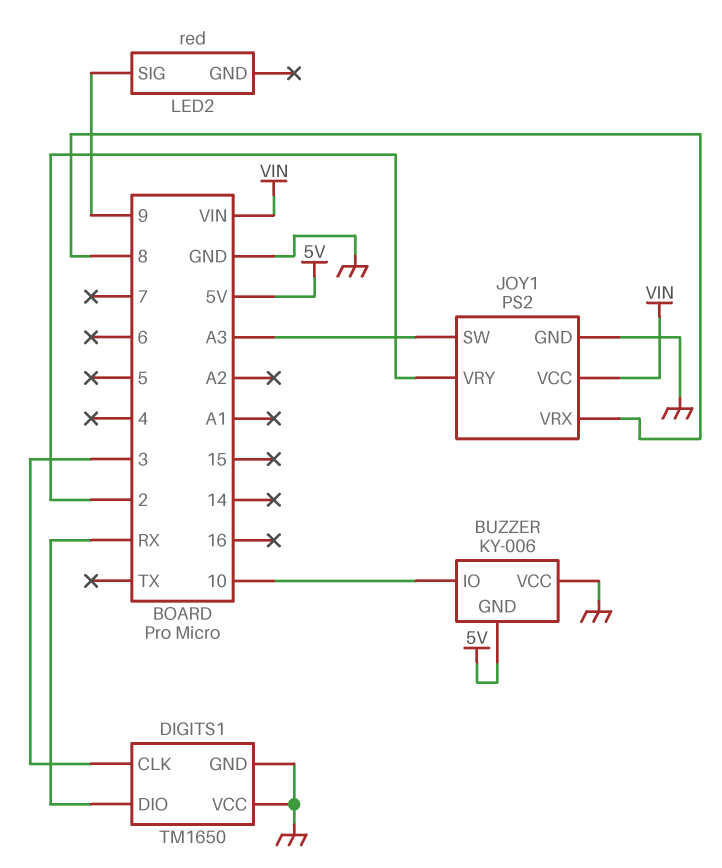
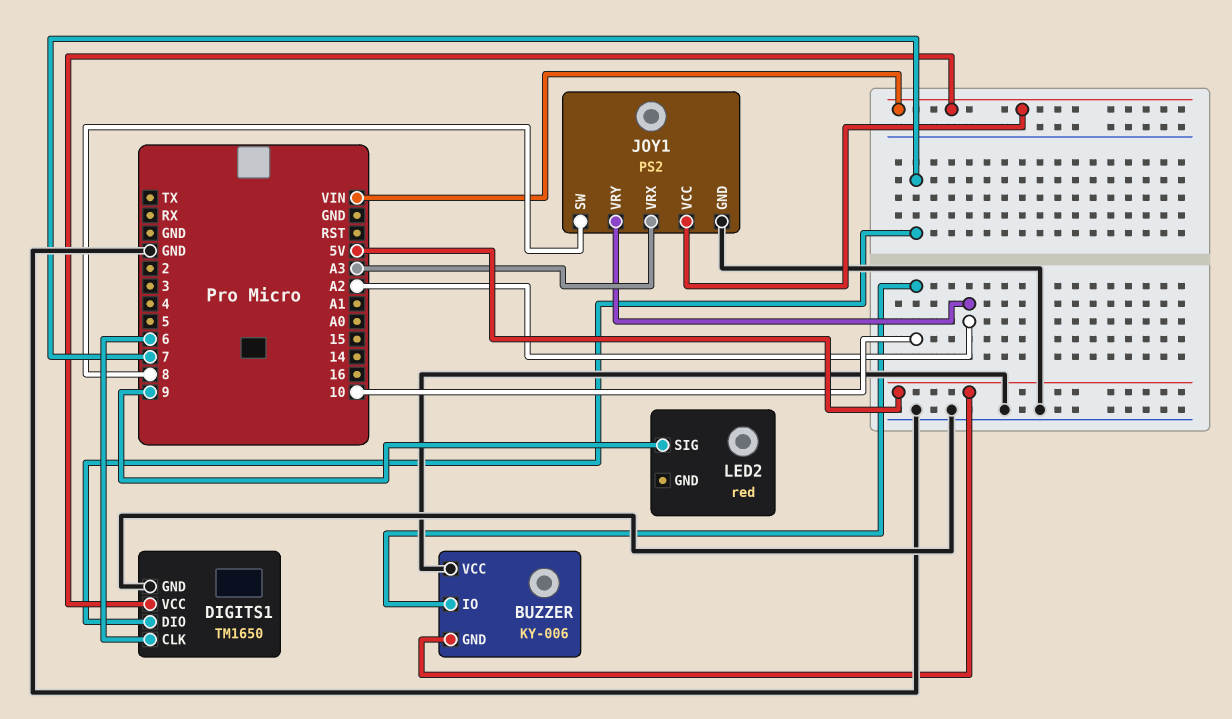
DIGITS1 pin CLK: 3 -> 6
DIGITS1 pin DIO: RX -> 7
DIGITS1 pin VCC: GND -> VIN
JOY1 pin SW: A3 -> 8
JOY1 pin VRX: 8 -> A3
JOY1 pin VRY: 2 -> A2

